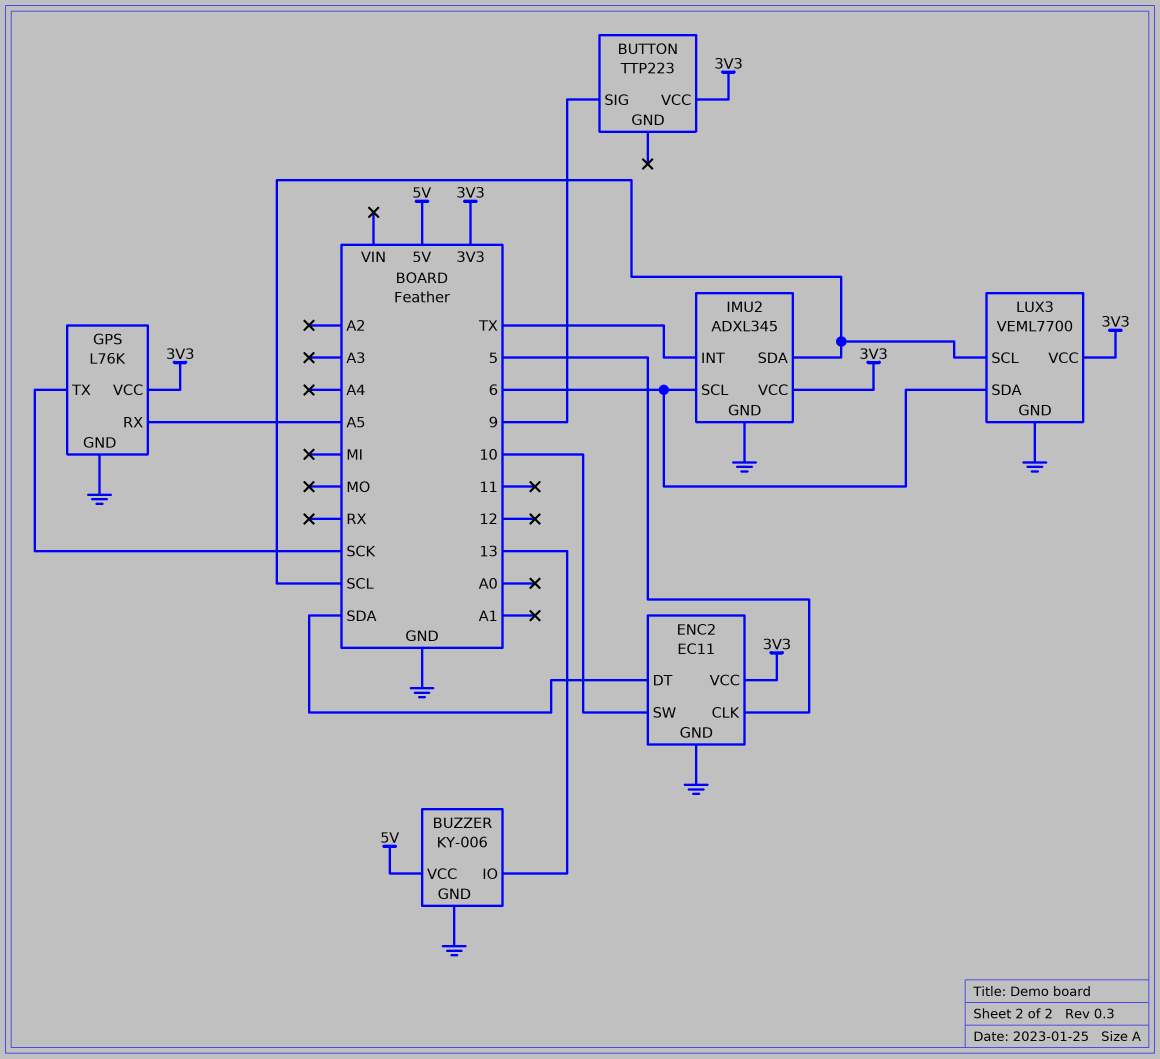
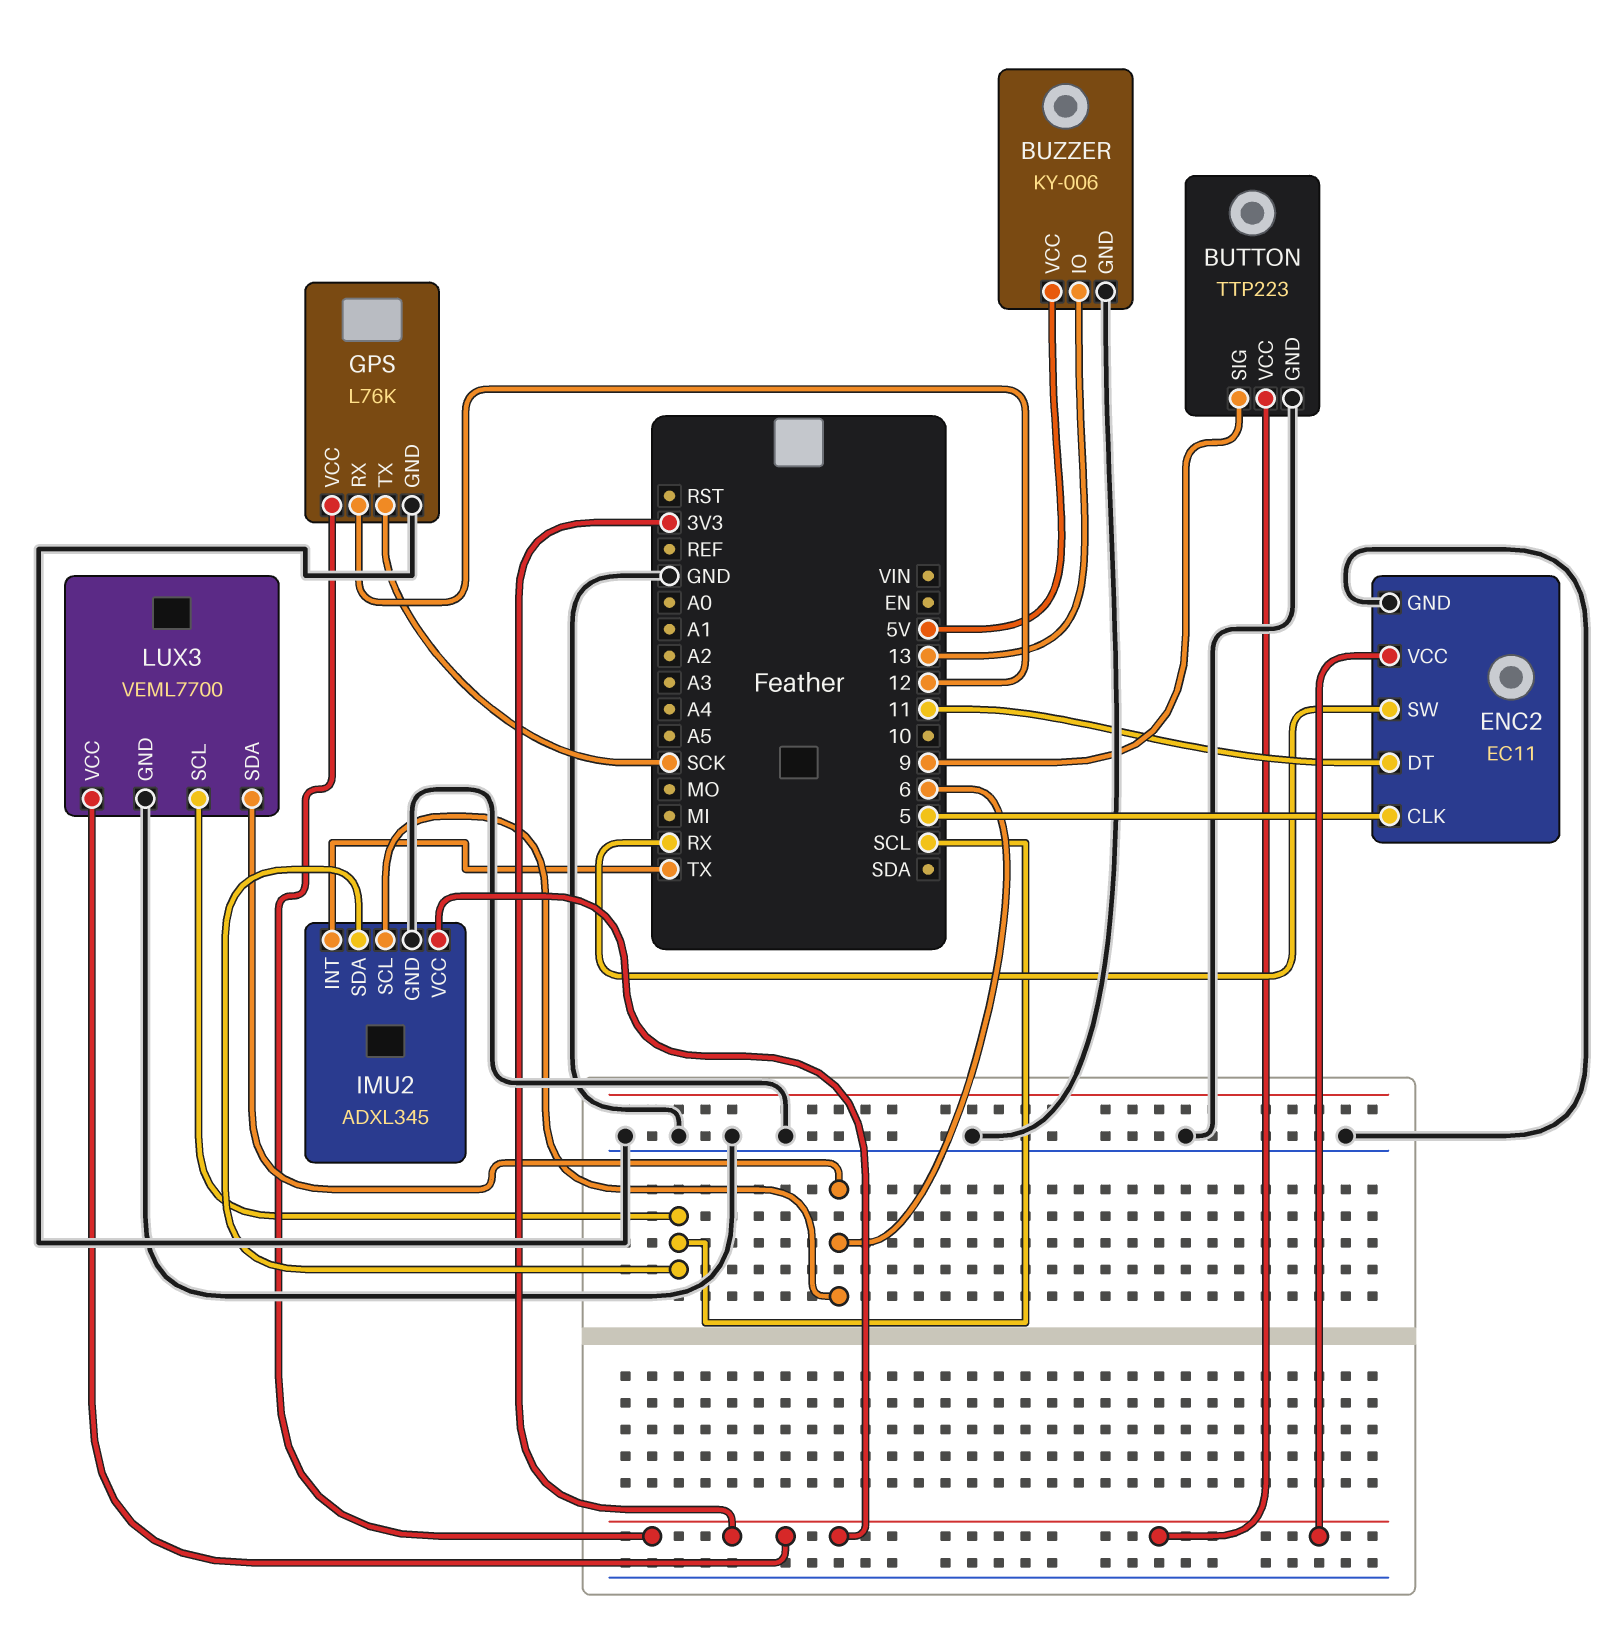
BUTTON pin GND: none -> GND
ENC2 pin DT: SDA -> 11
ENC2 pin SW: 10 -> RX
GPS pin RX: A5 -> 12

